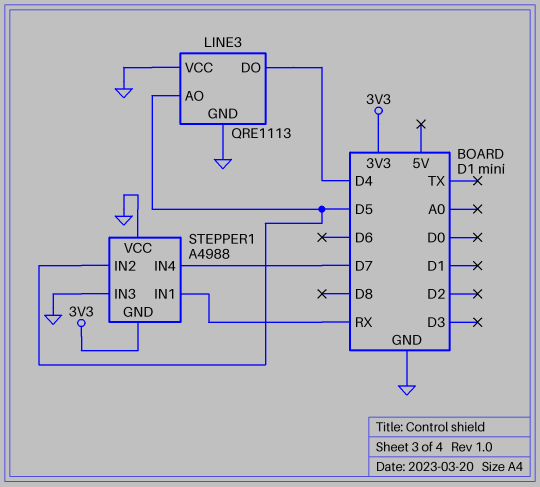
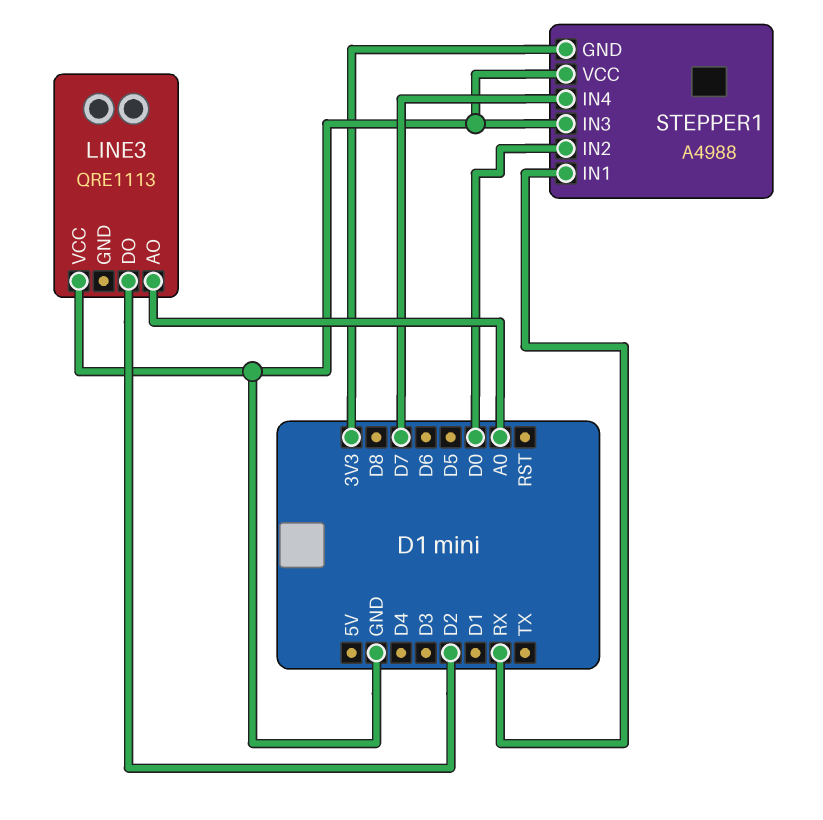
LINE3 pin AO: D5 -> A0
LINE3 pin DO: D4 -> D2
LINE3 pin GND: GND -> none
STEPPER1 pin IN2: D5 -> D0

